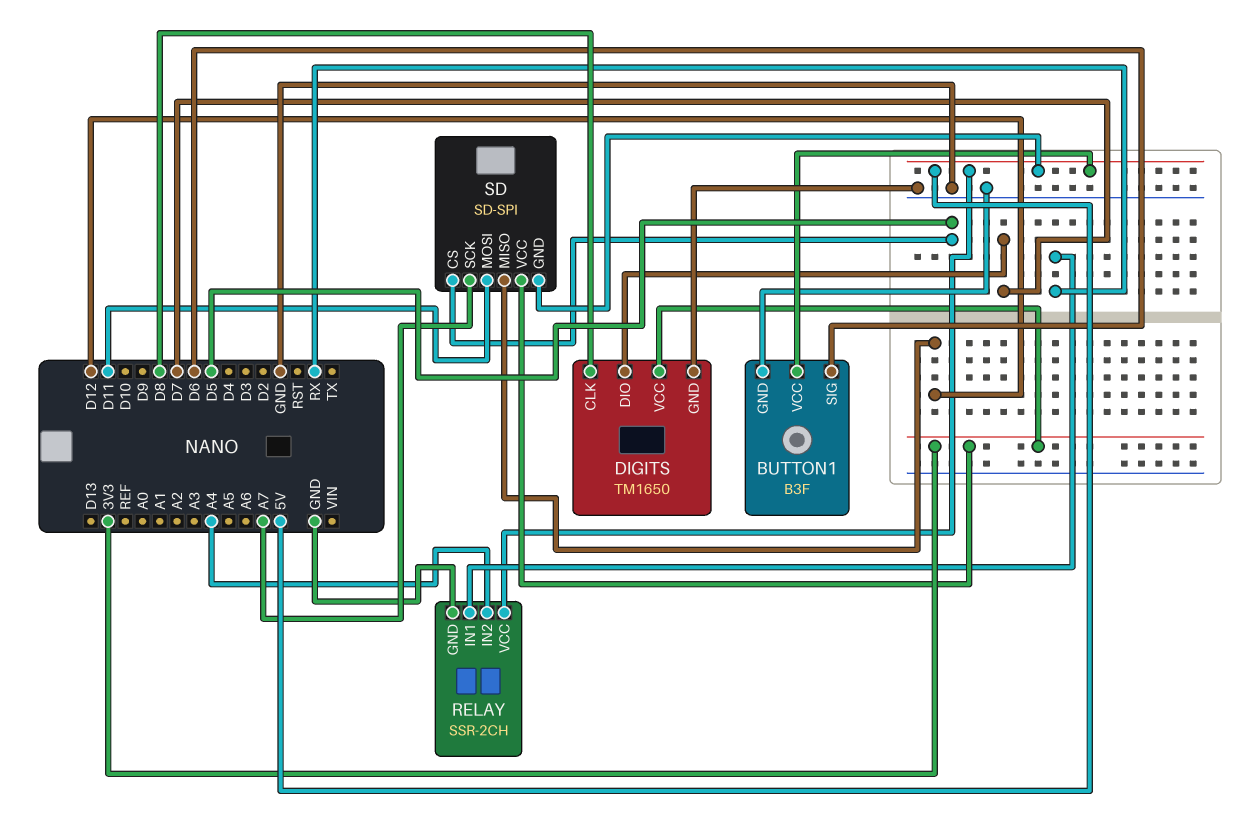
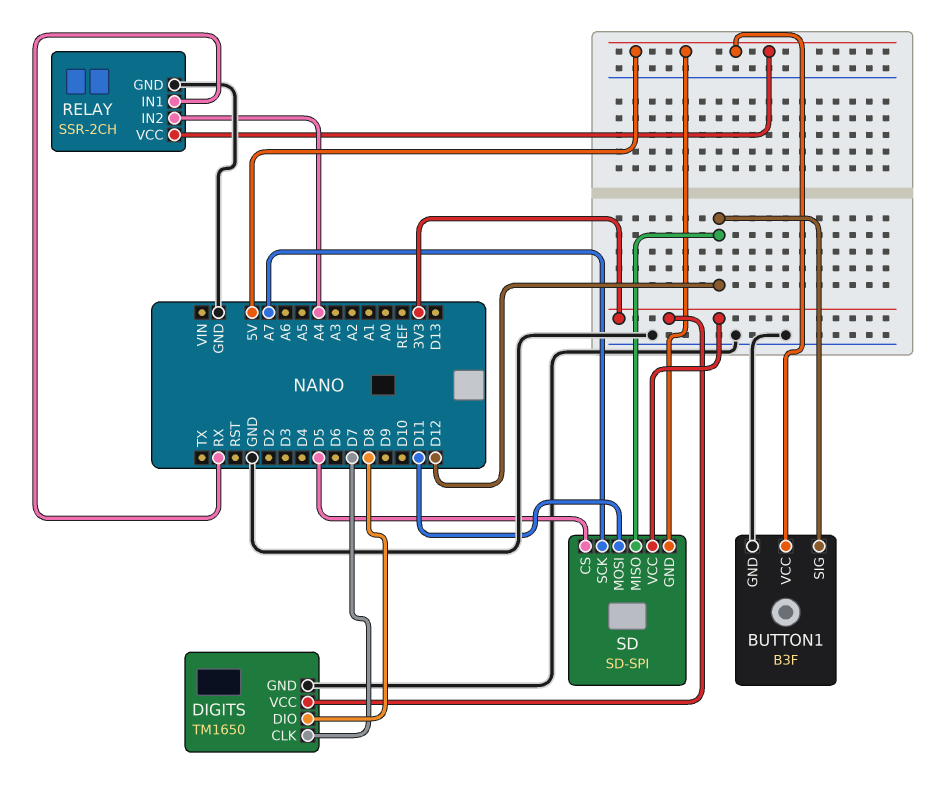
BUTTON1 pin SIG: D6 -> D12
DIGITS pin CLK: D8 -> D7
DIGITS pin DIO: D7 -> D8

